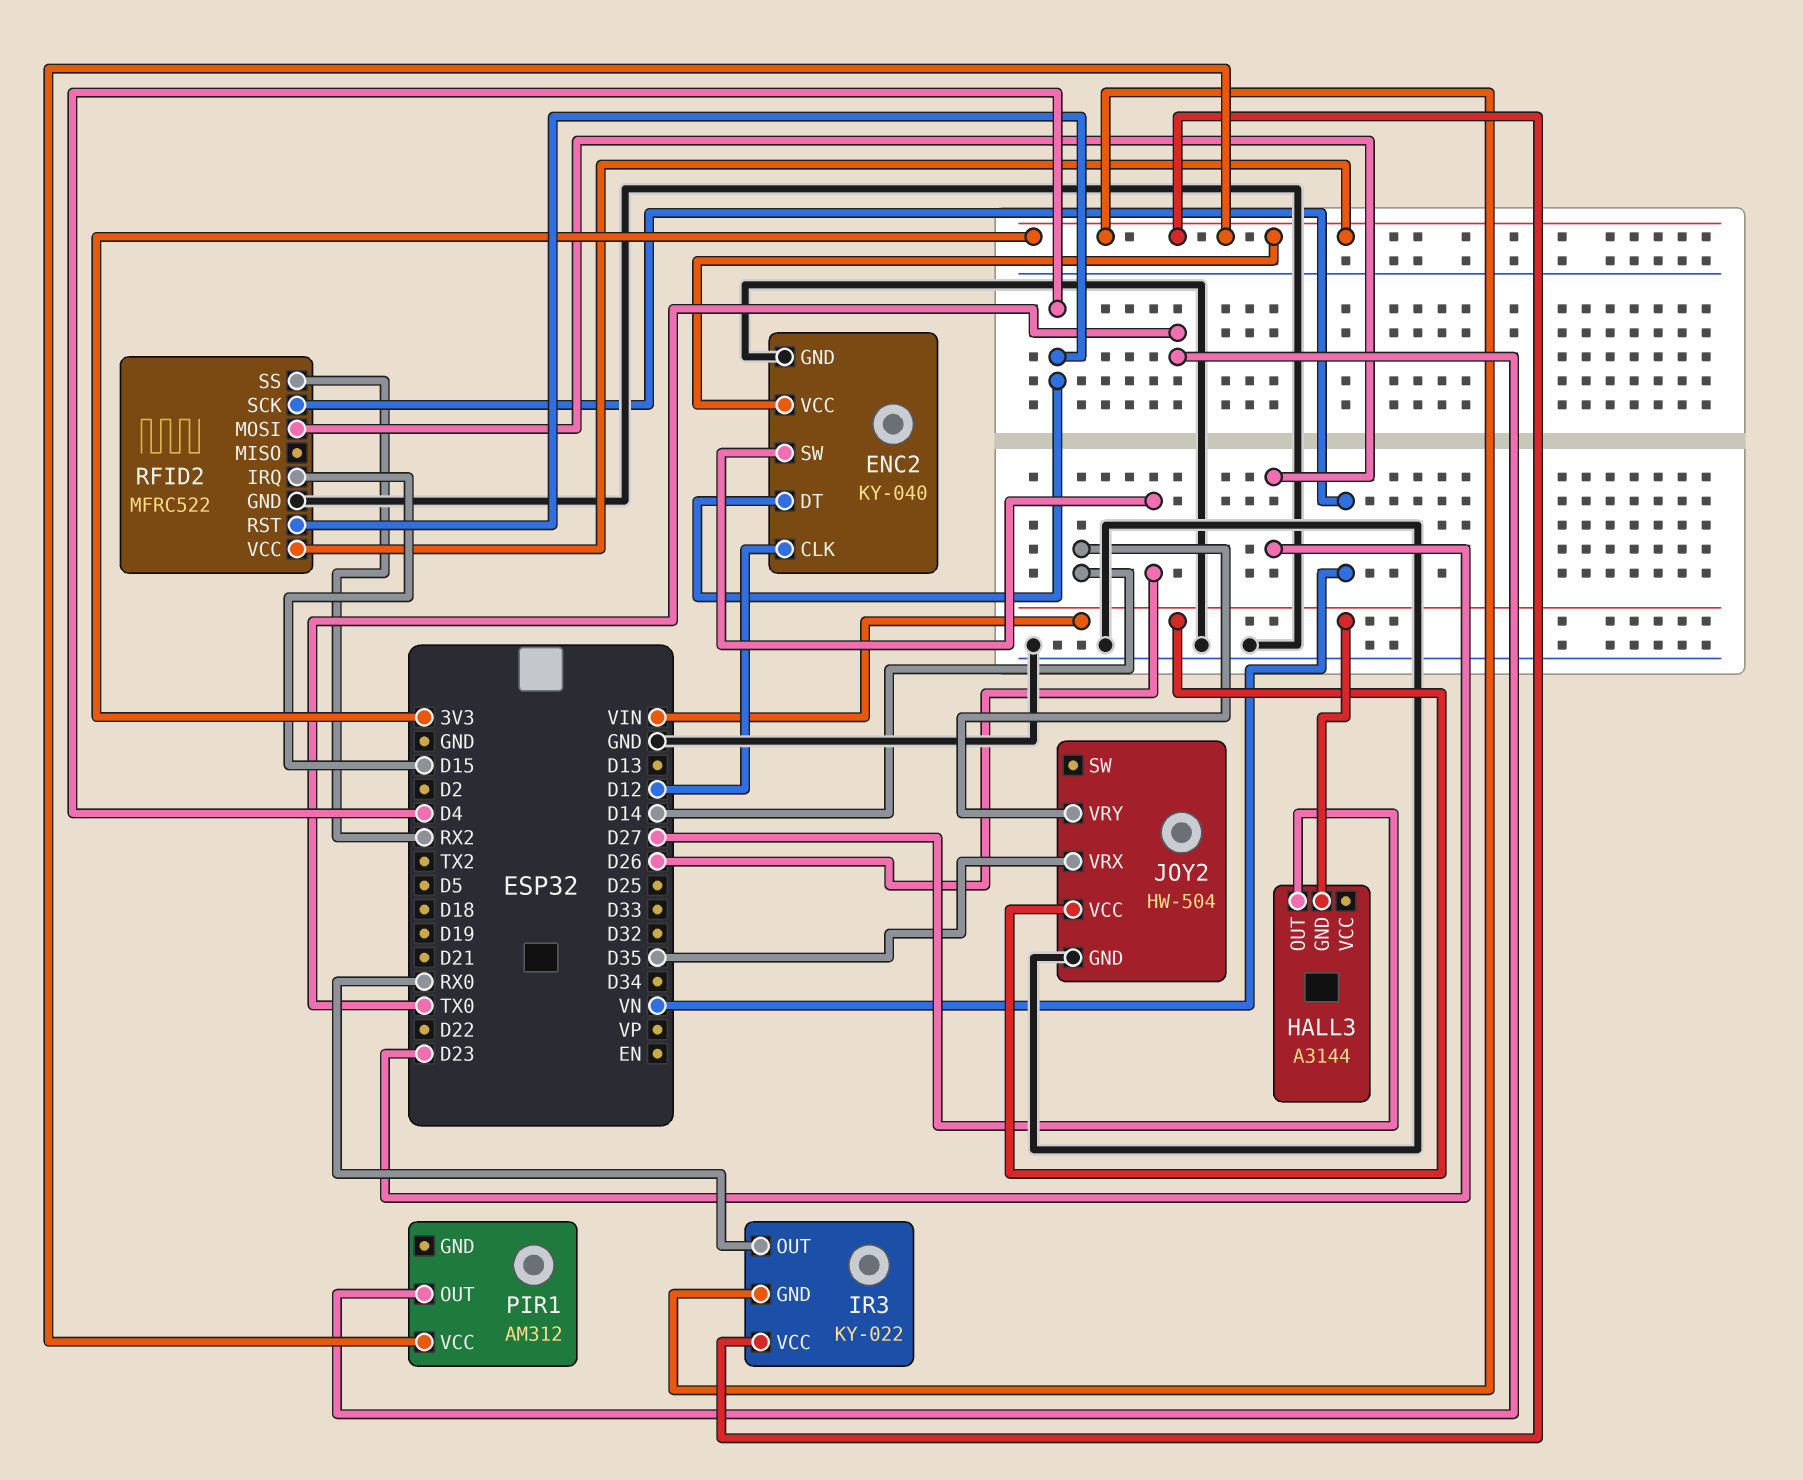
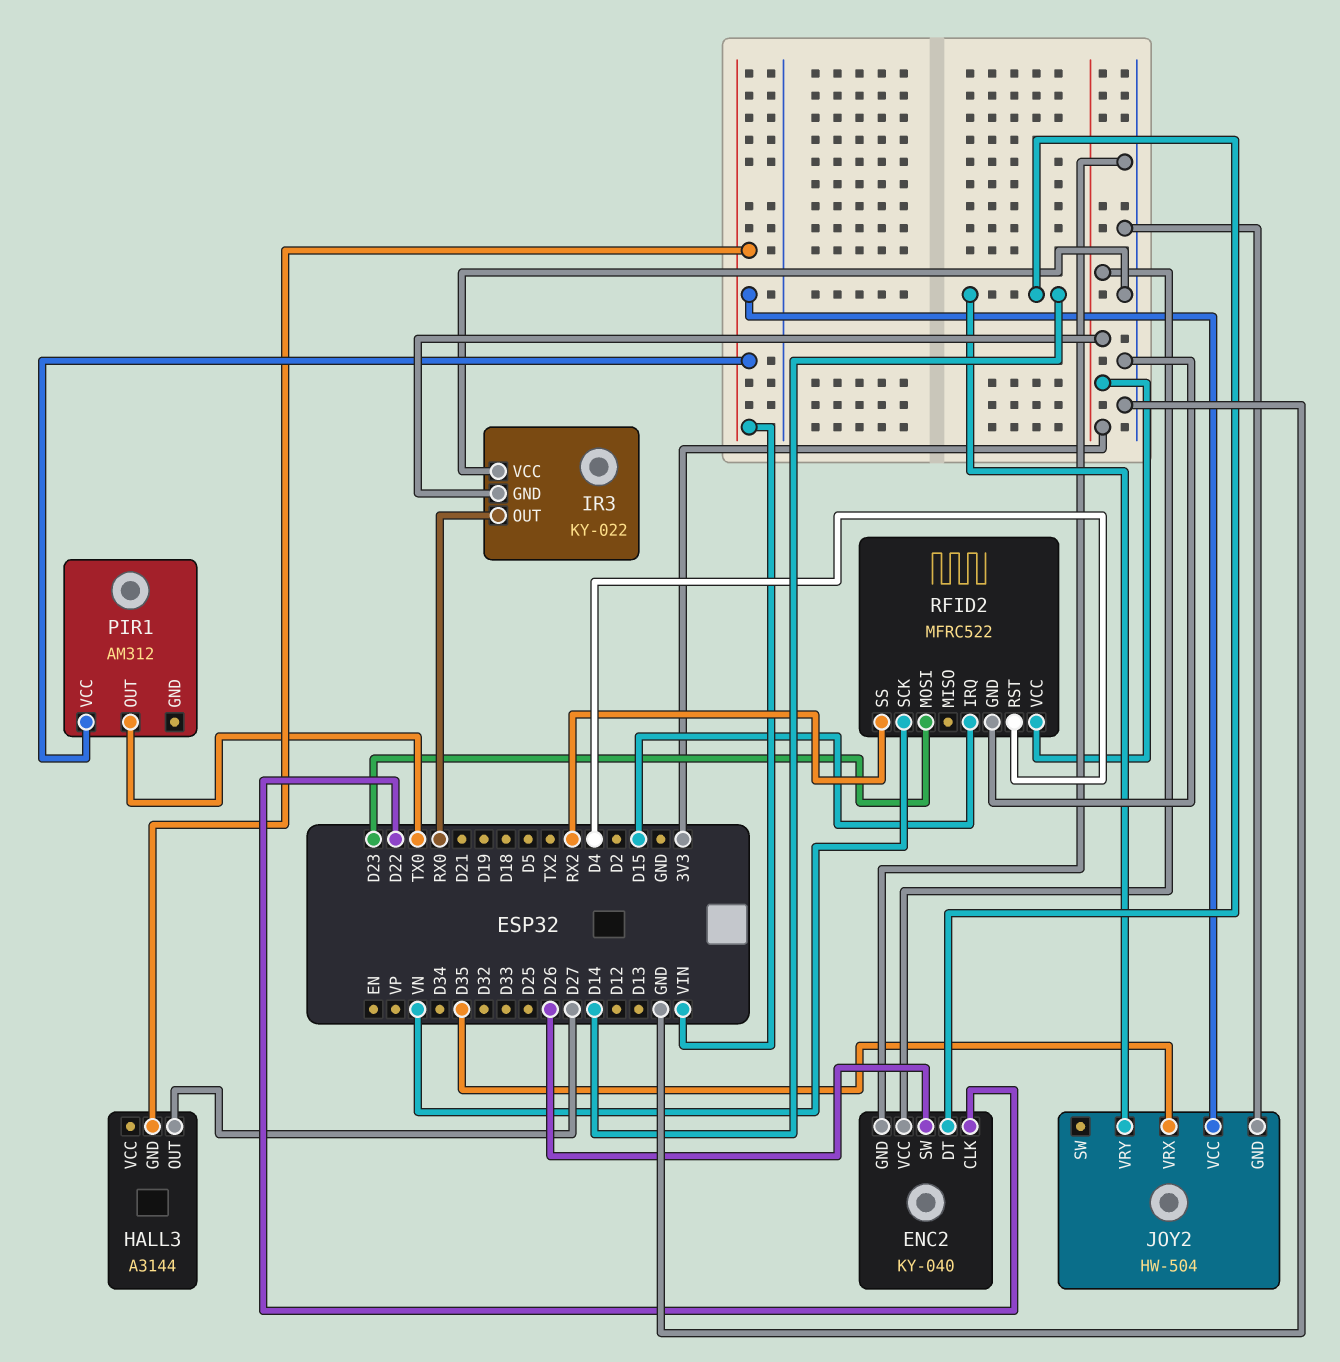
ENC2 pin CLK: D12 -> D22
ENC2 pin DT: D4 -> D14
IR3 pin VCC: 3V3 -> GND
PIR1 pin VCC: 3V3 -> VIN

